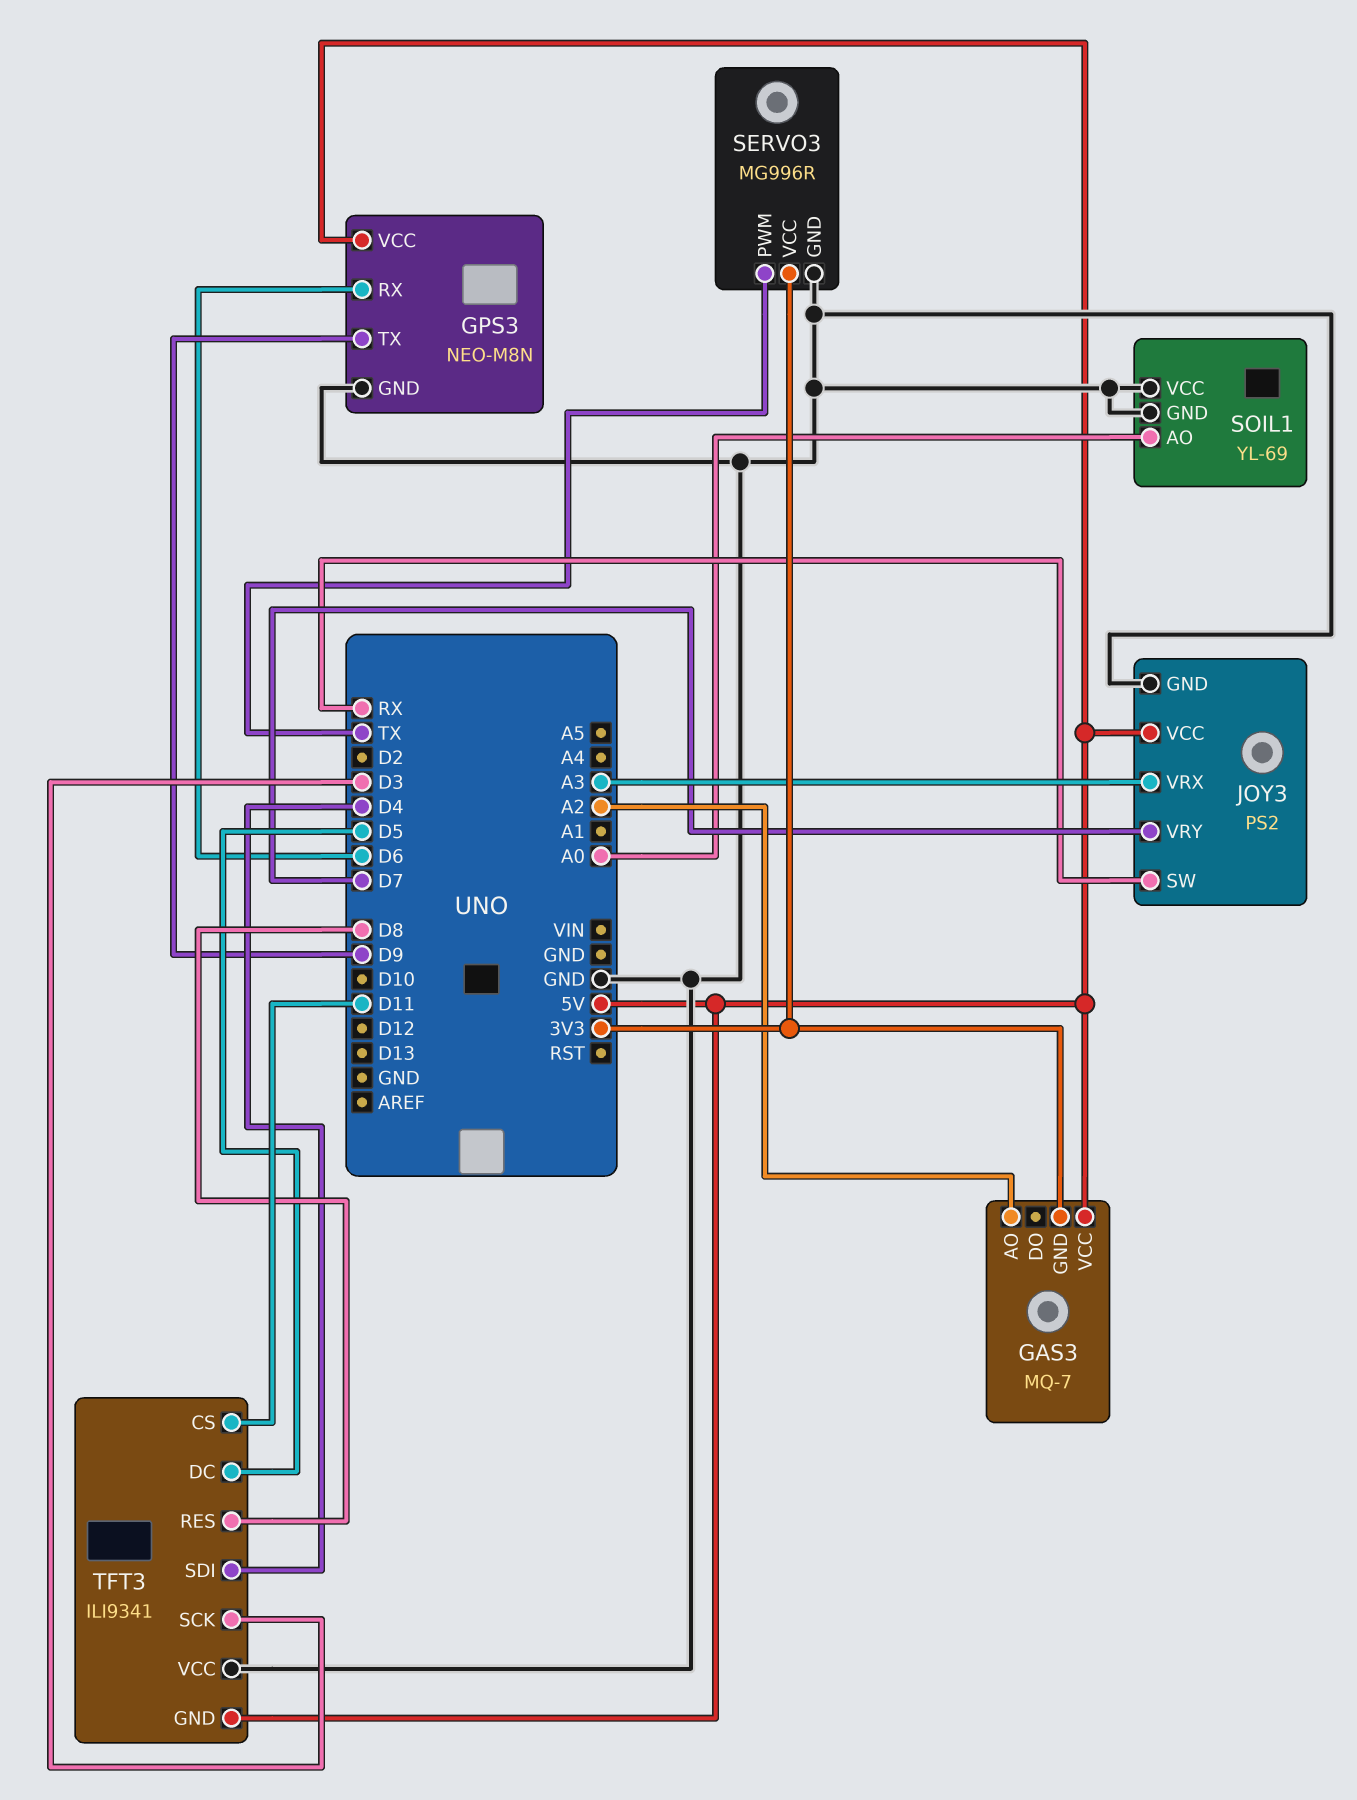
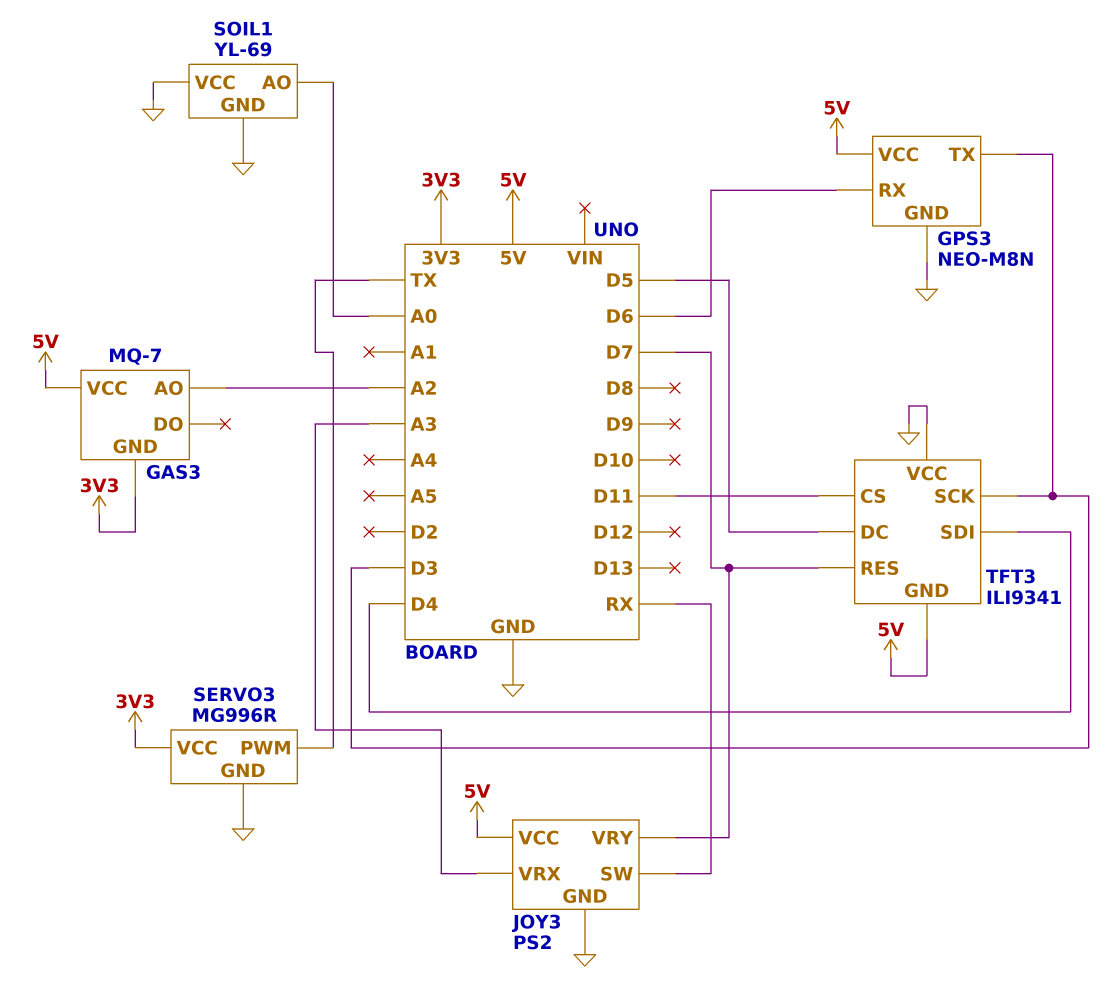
GPS3 pin TX: D9 -> D3
TFT3 pin RES: D8 -> D7

